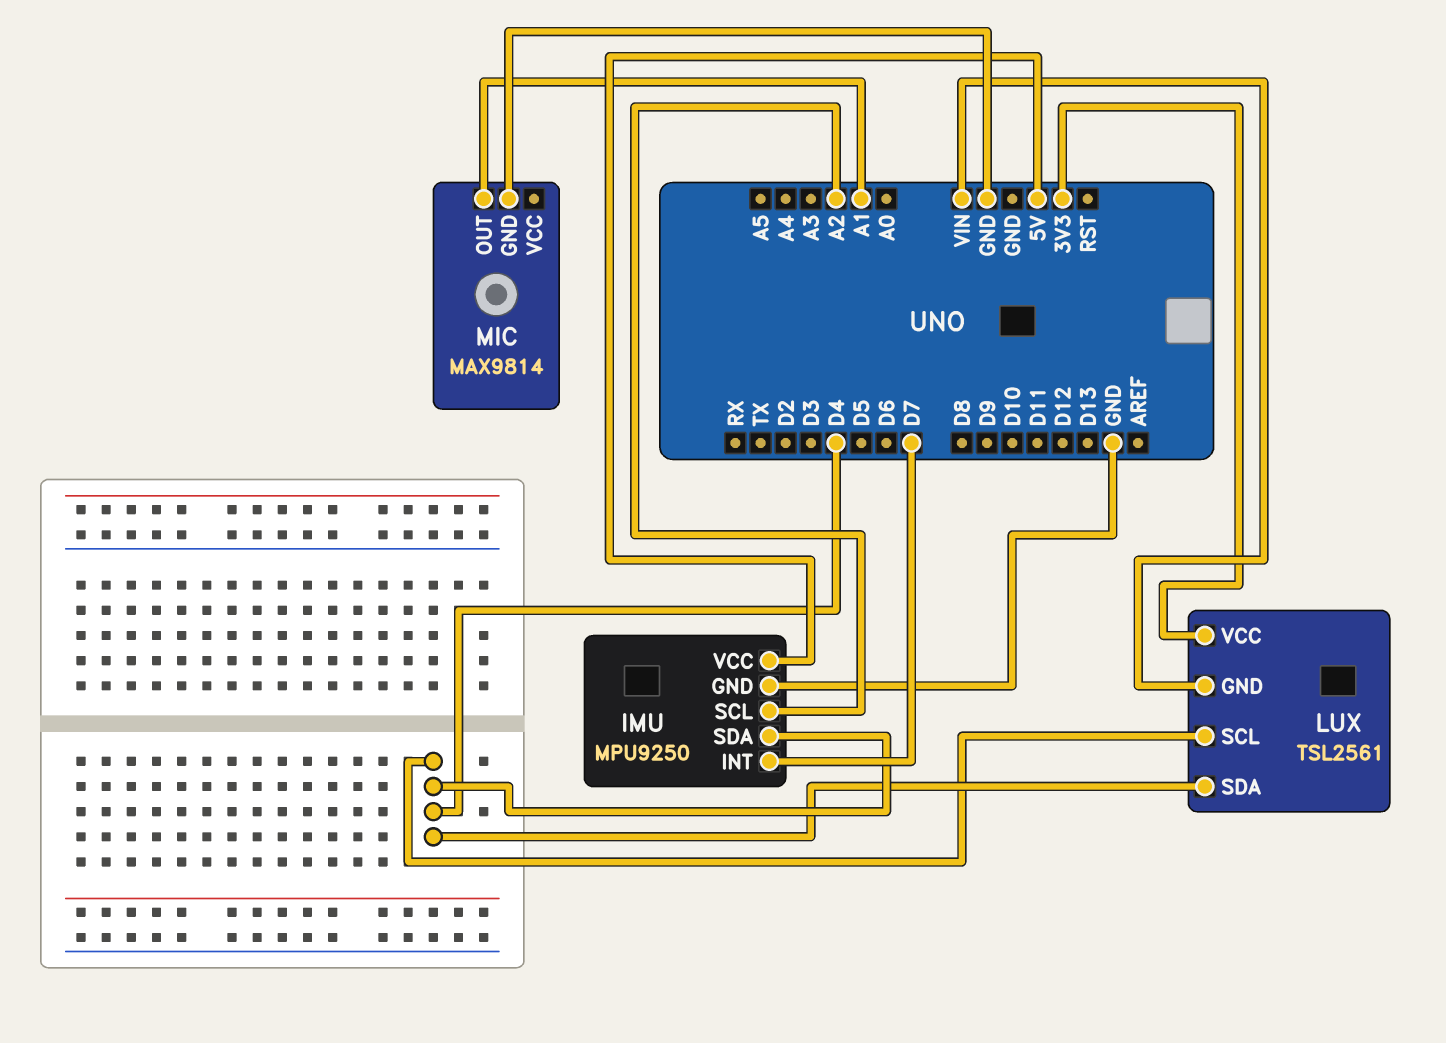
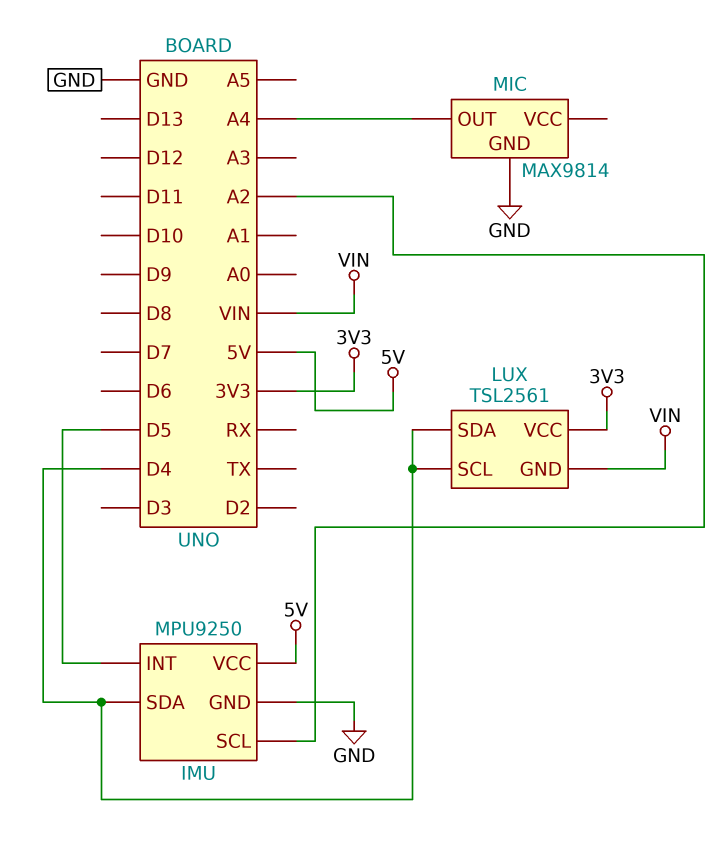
IMU pin INT: D7 -> D5
MIC pin OUT: A1 -> A4

